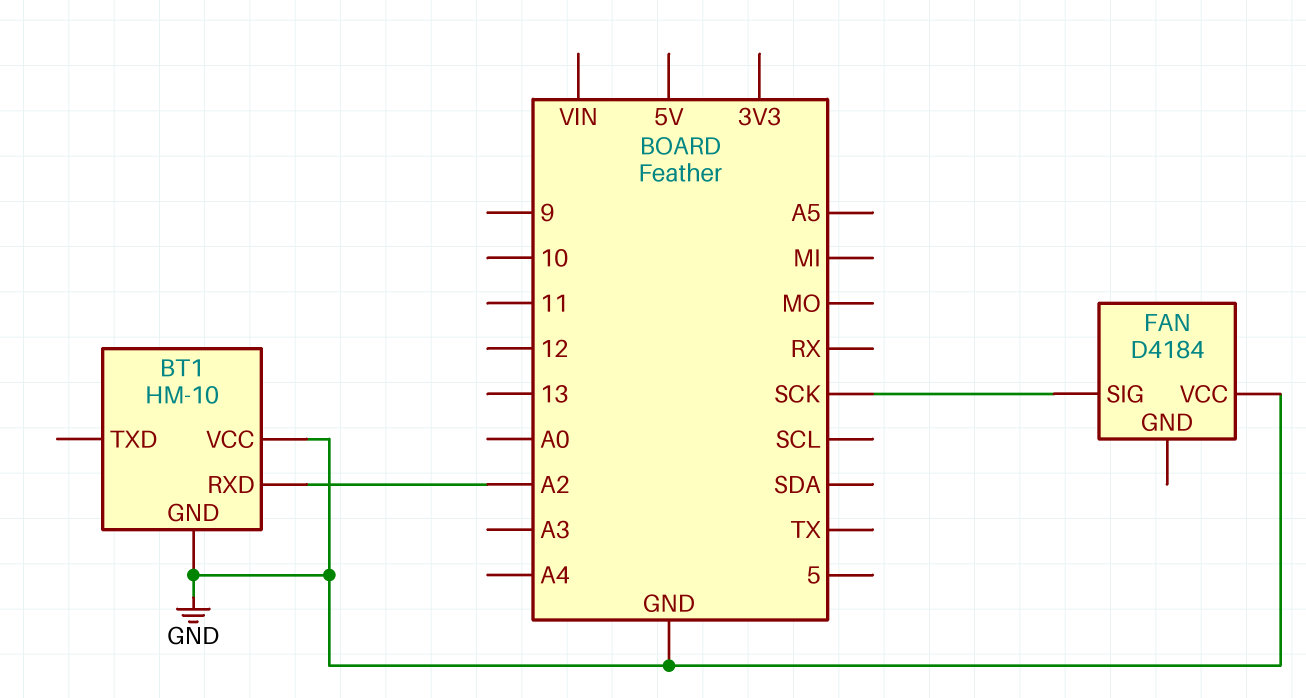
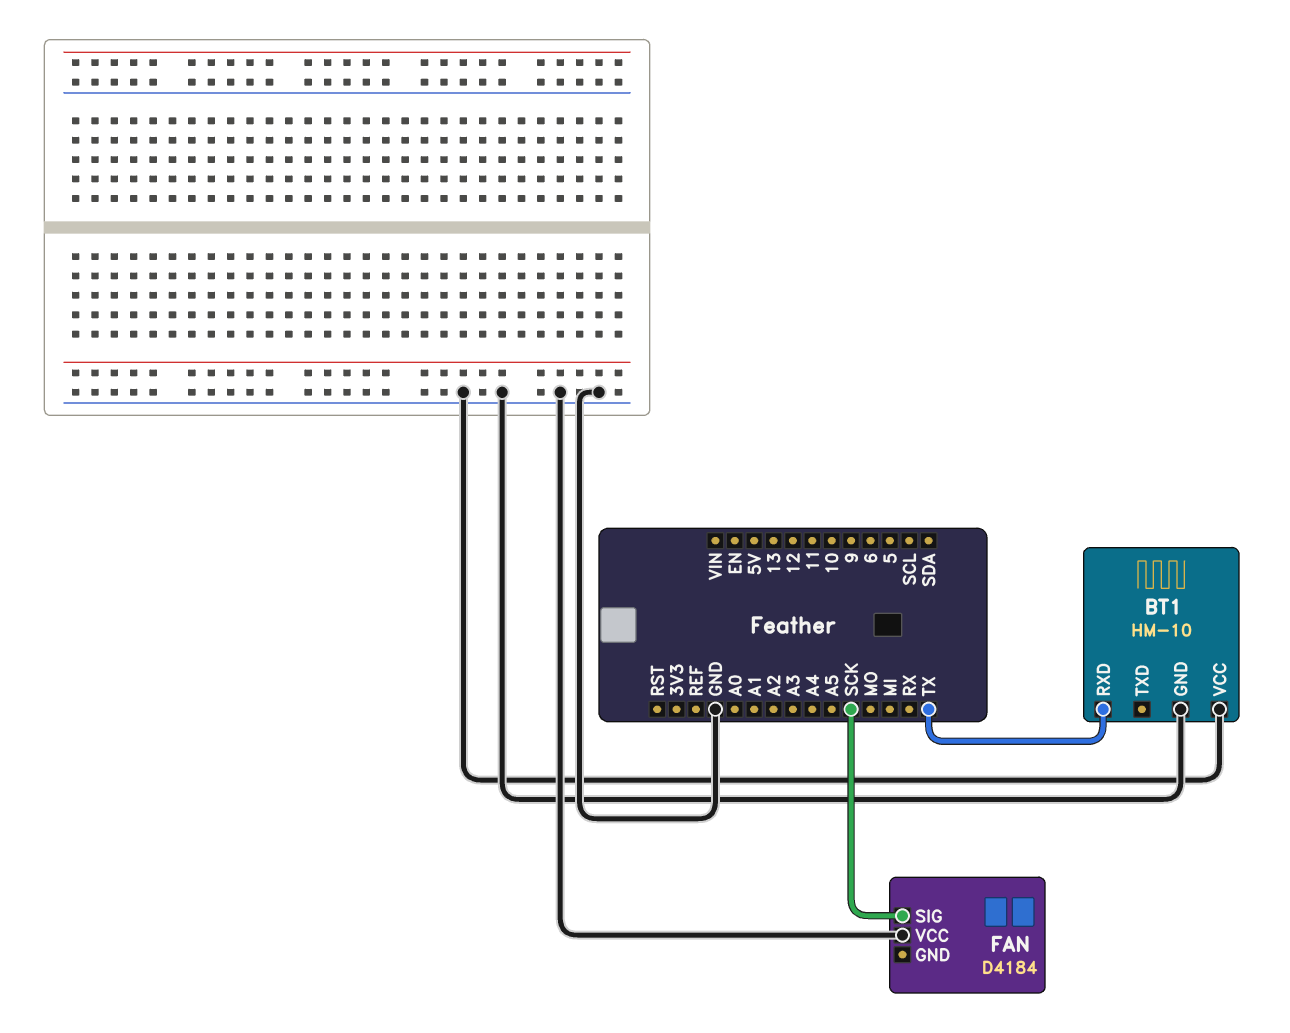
BT1 pin RXD: A2 -> TX

